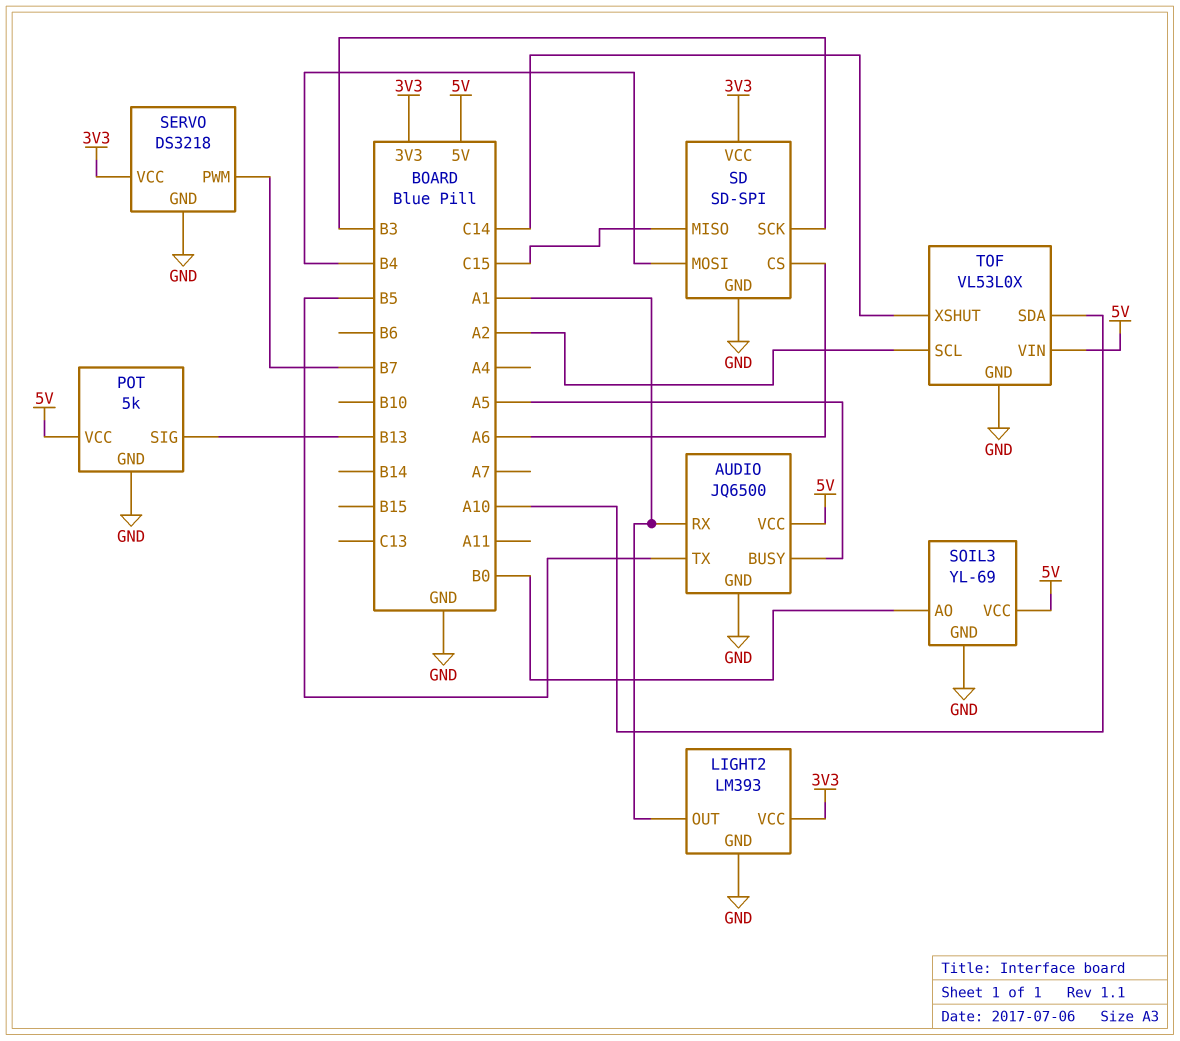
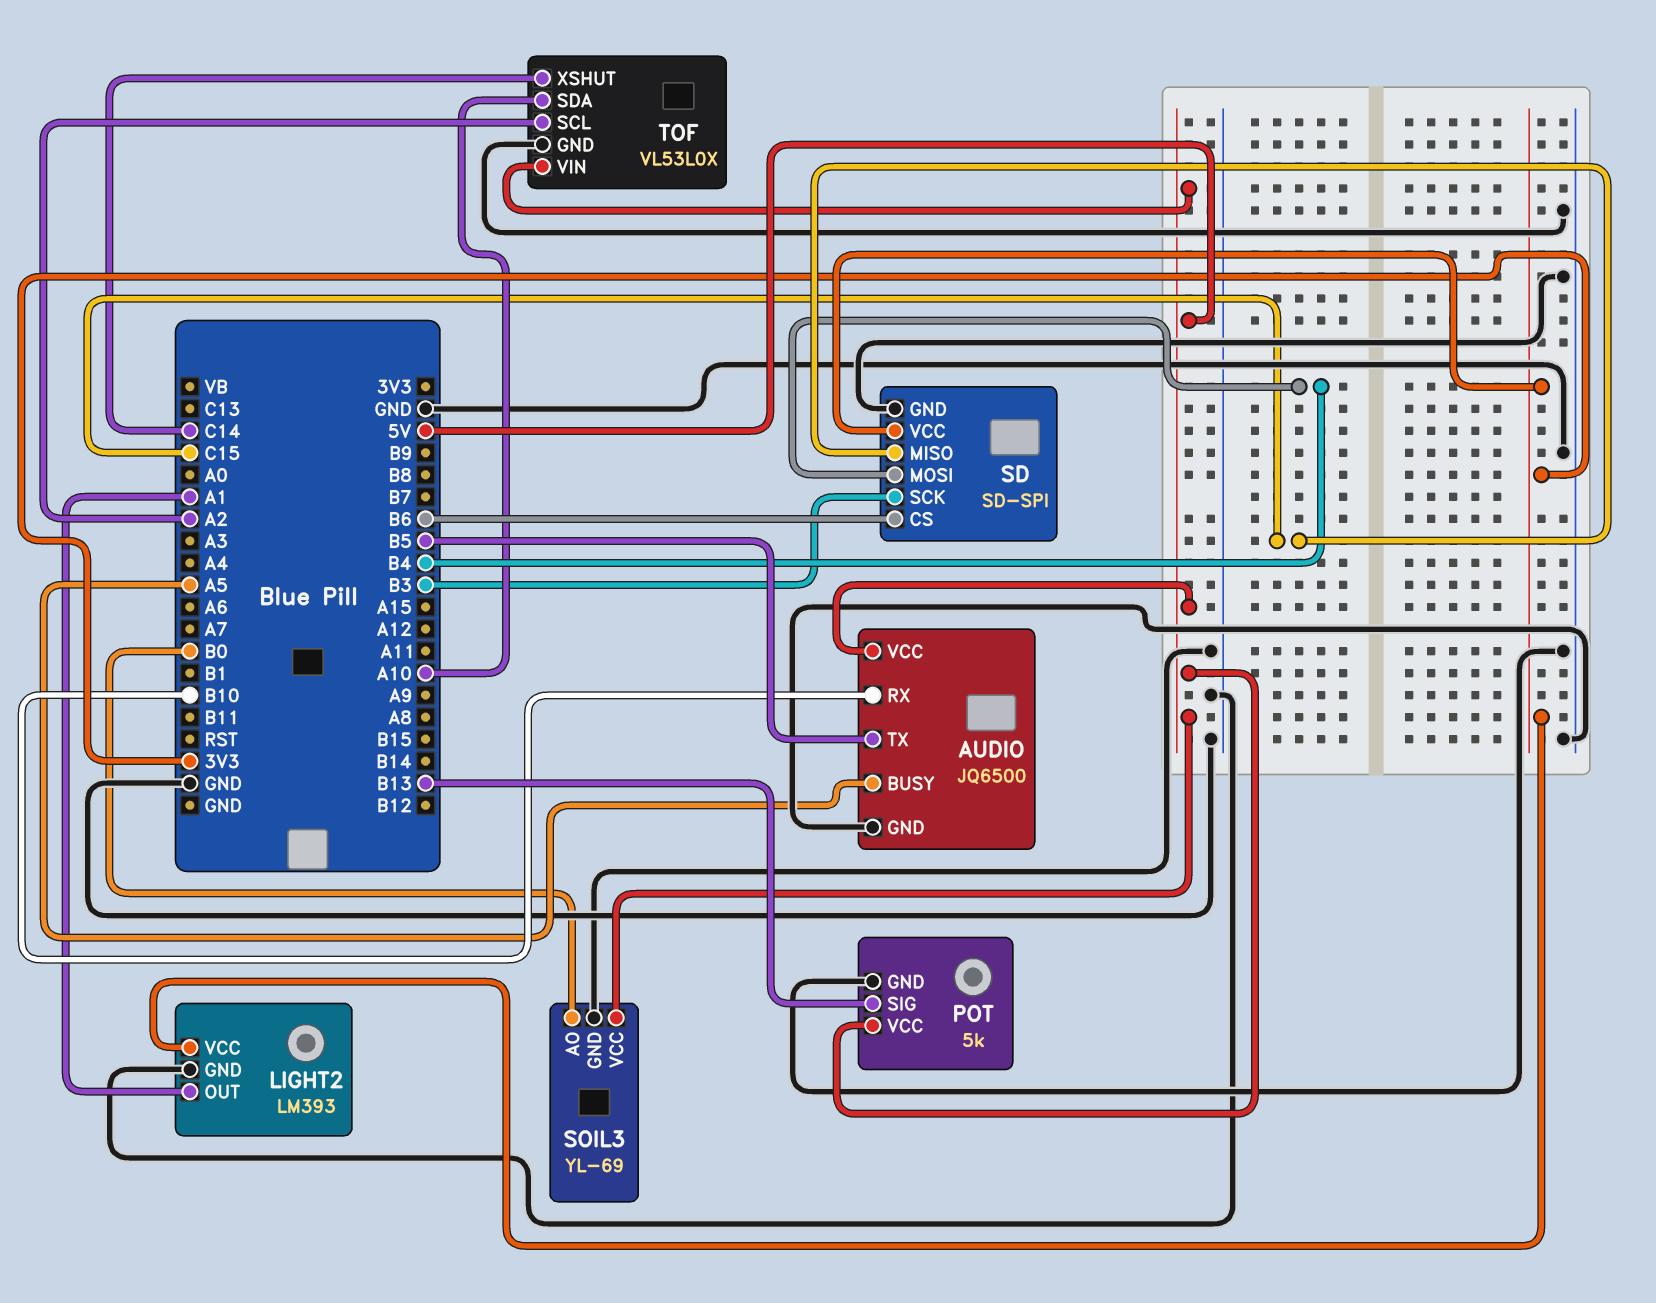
AUDIO pin RX: A1 -> B10
SD pin CS: A6 -> B6
SERVO: DS3218 -> none
SERVO pin GND: GND -> none
SERVO pin PWM: B7 -> none
SERVO pin VCC: 3V3 -> none

